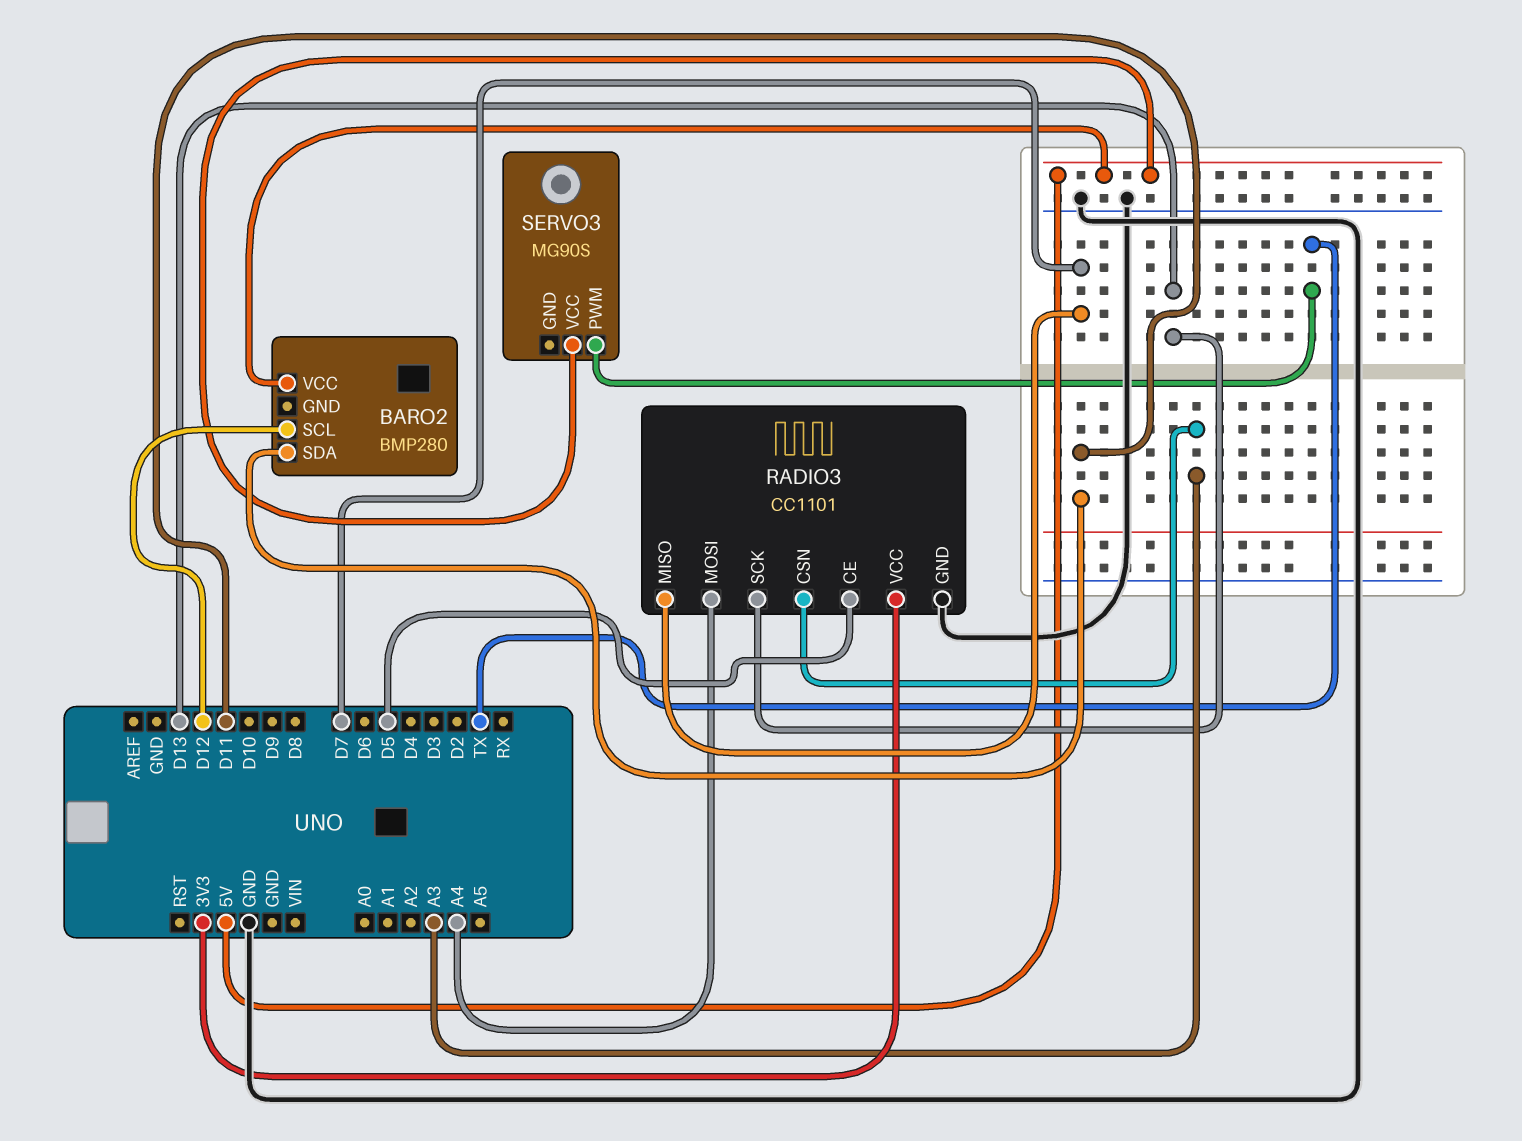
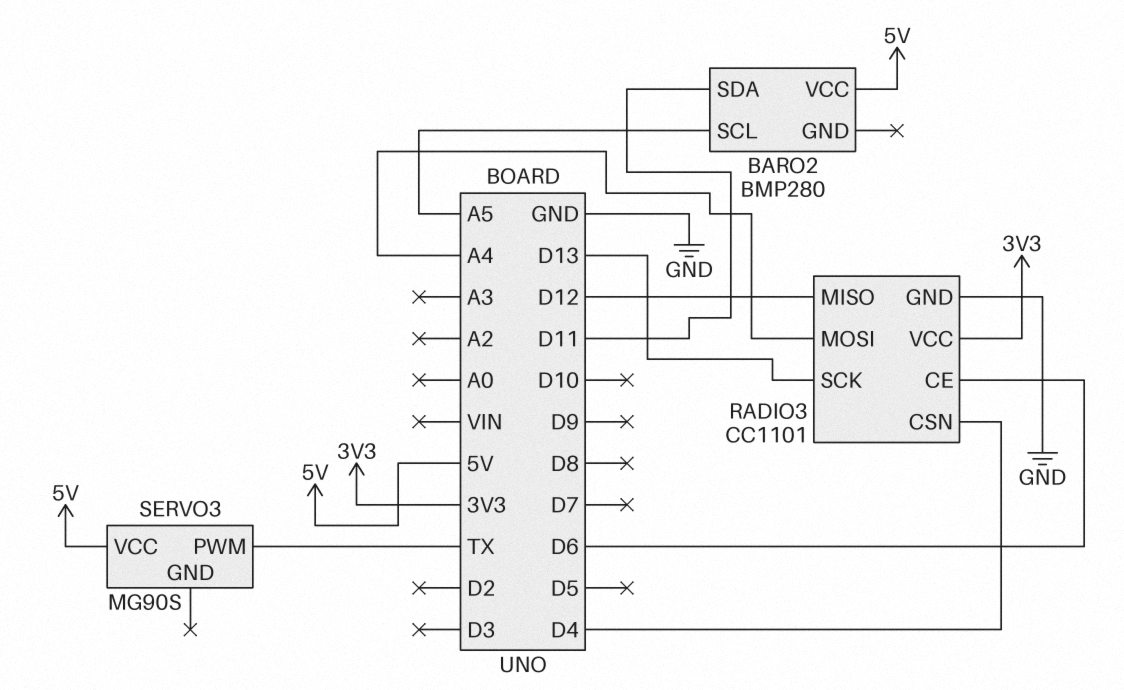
BARO2 pin SCL: D12 -> A5
RADIO3 pin CE: D5 -> D6
RADIO3 pin CSN: A3 -> D4
RADIO3 pin MISO: D7 -> D12

